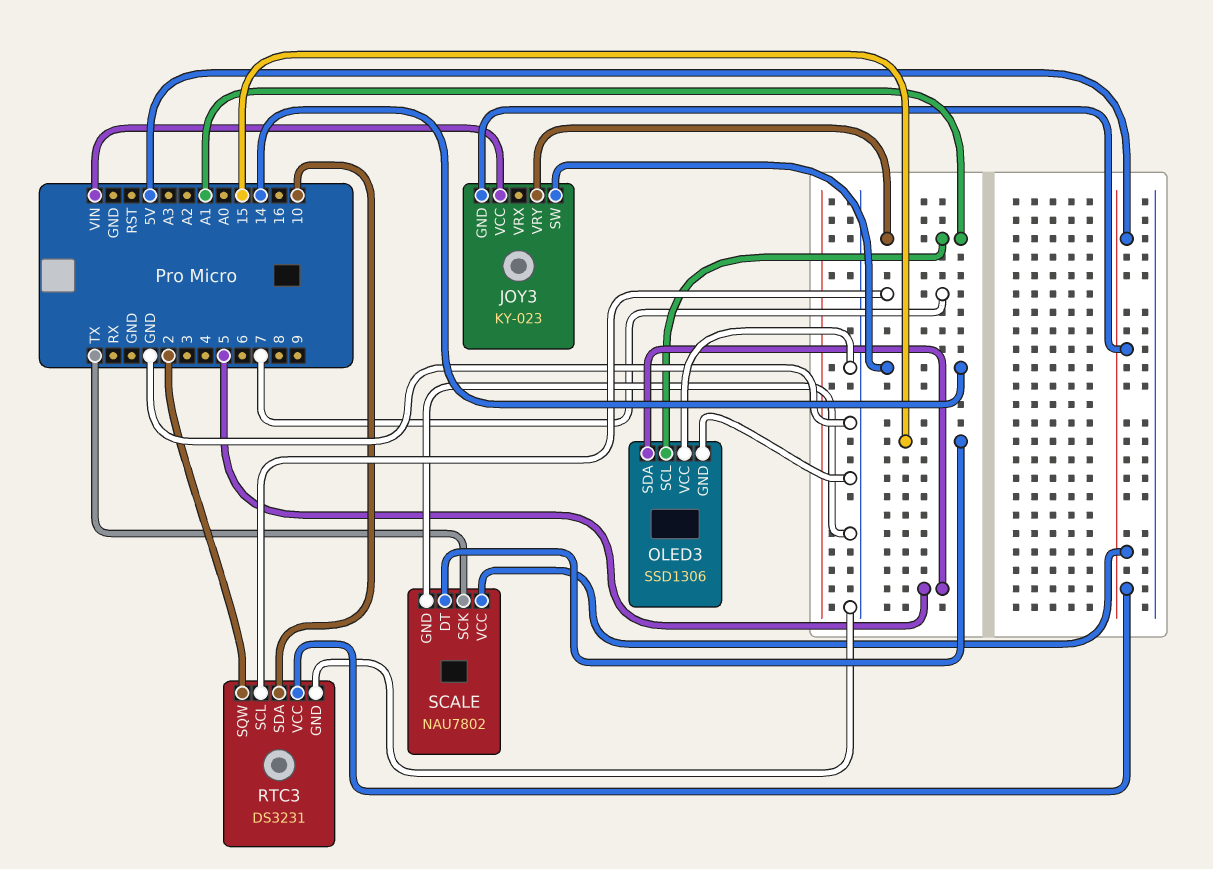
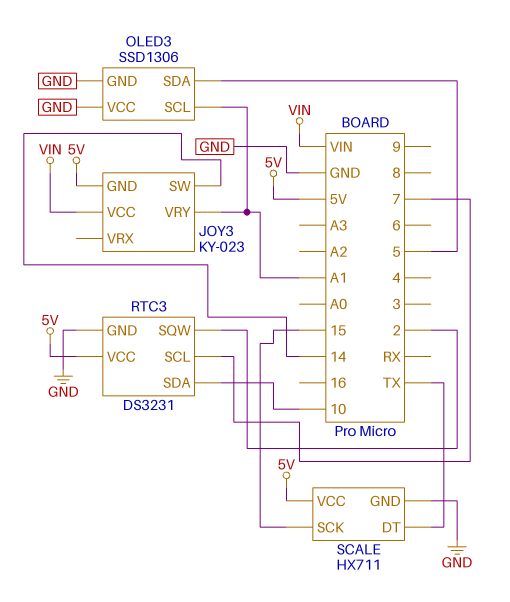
SCALE: NAU7802 -> HX711
SCALE pin DT: 15 -> TX
SCALE pin SCK: TX -> 15

